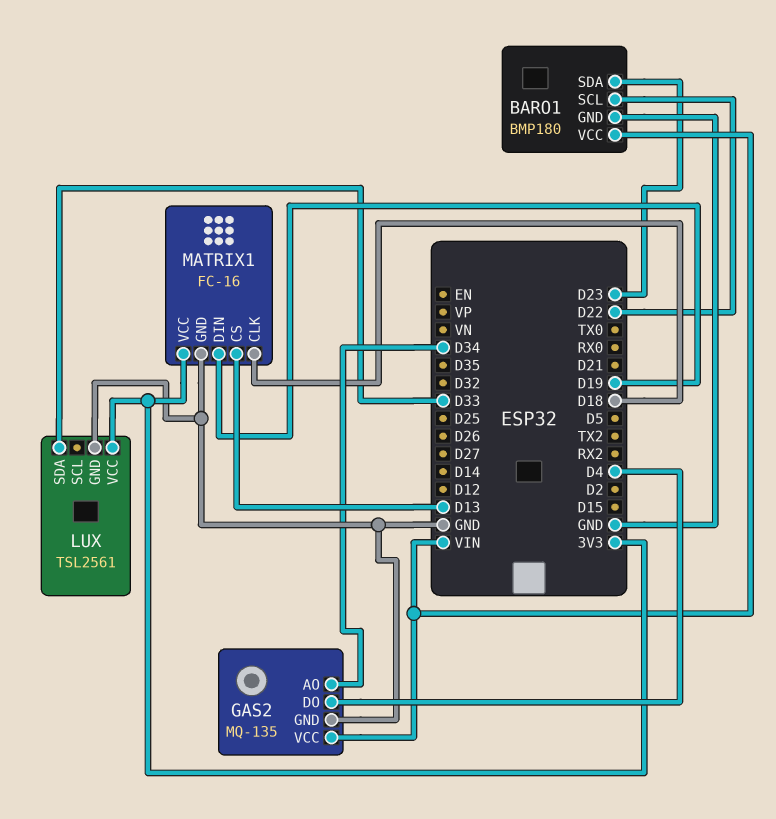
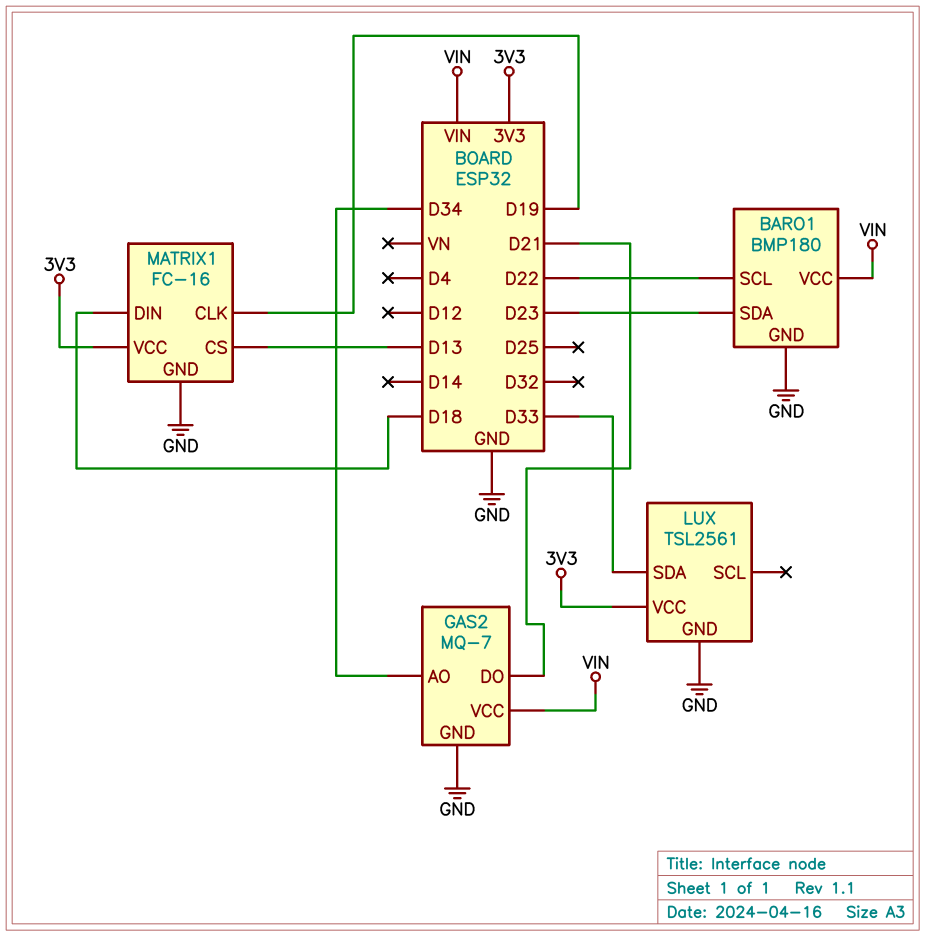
GAS2: MQ-135 -> MQ-7
GAS2 pin DO: D4 -> D21
MATRIX1 pin CLK: D18 -> D19
MATRIX1 pin DIN: D19 -> D18

